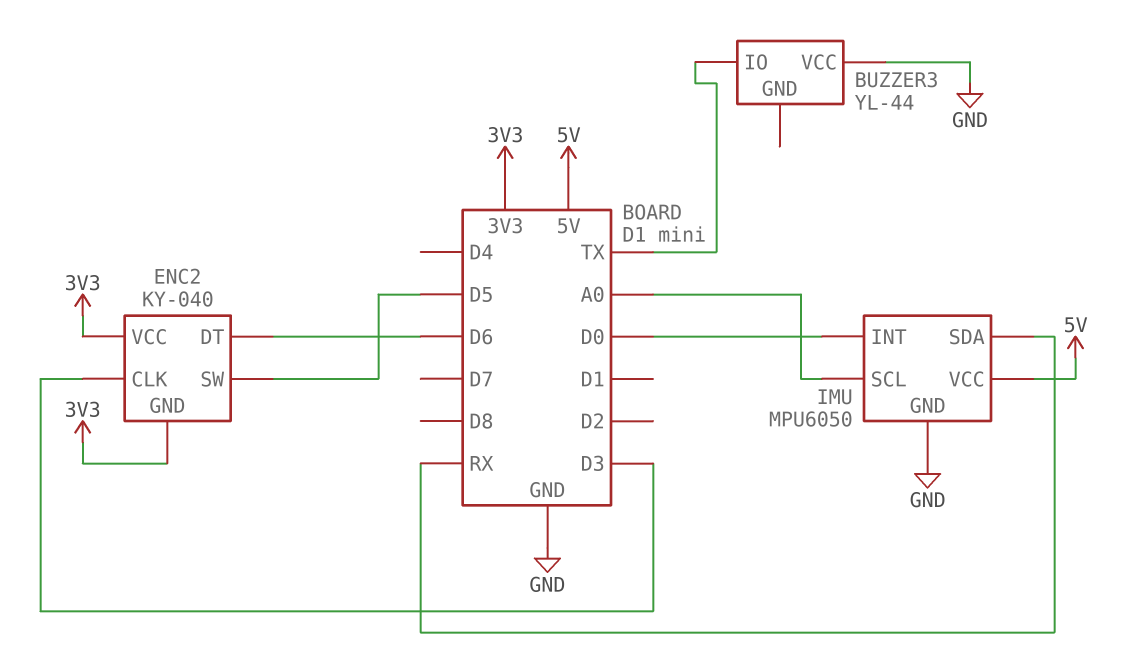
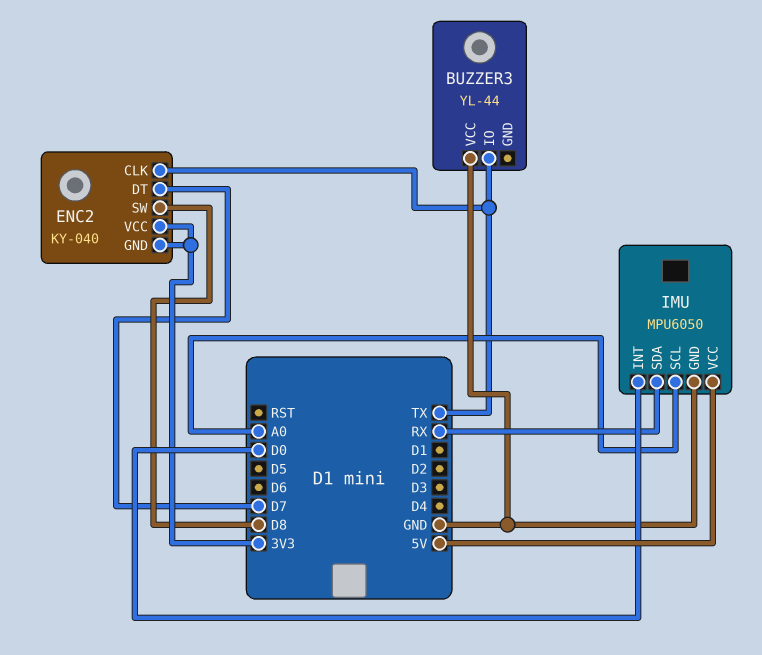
ENC2 pin CLK: D3 -> TX
ENC2 pin DT: D6 -> D7
ENC2 pin SW: D5 -> D8

